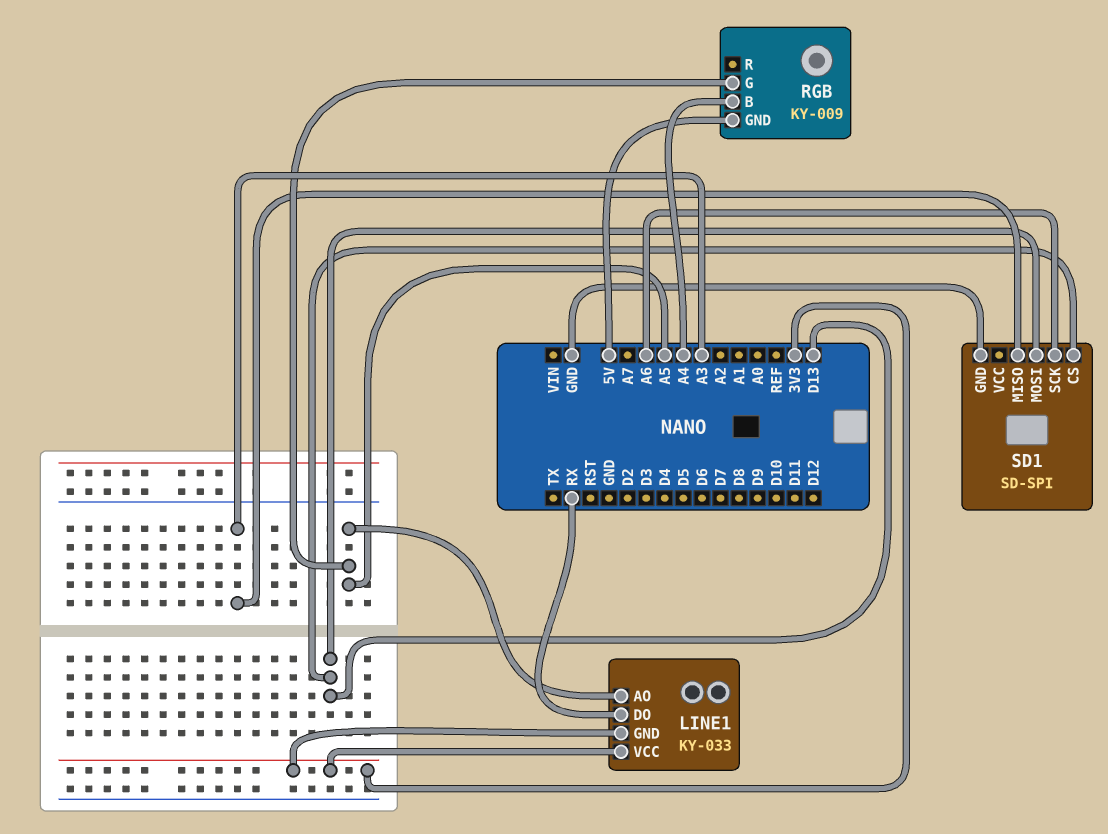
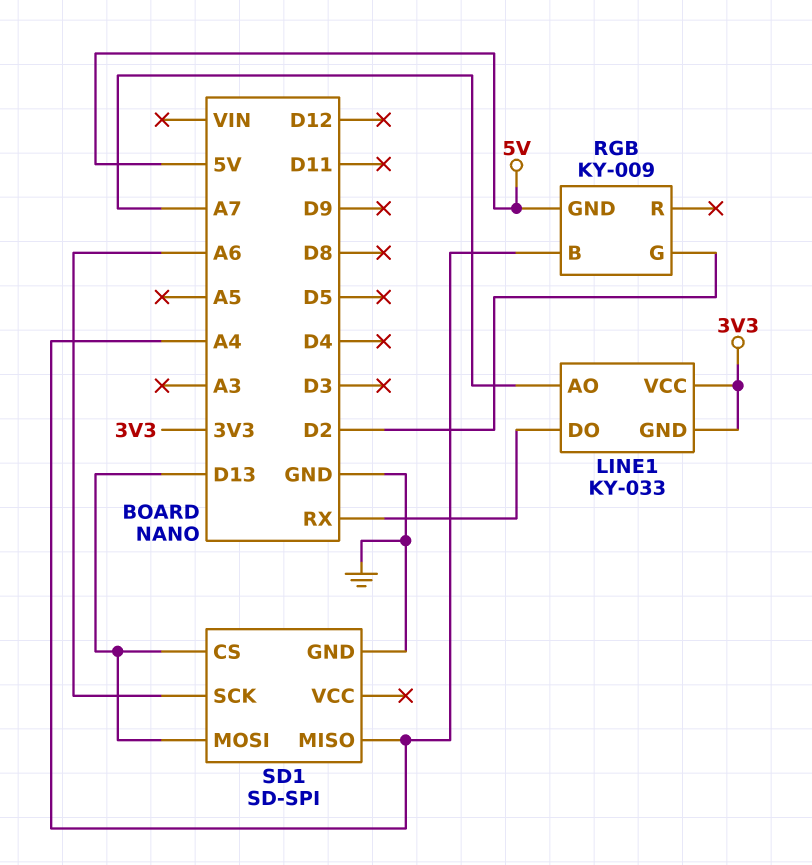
LINE1 pin AO: A5 -> A7
RGB pin G: A5 -> D2
SD1 pin MISO: A3 -> A4

